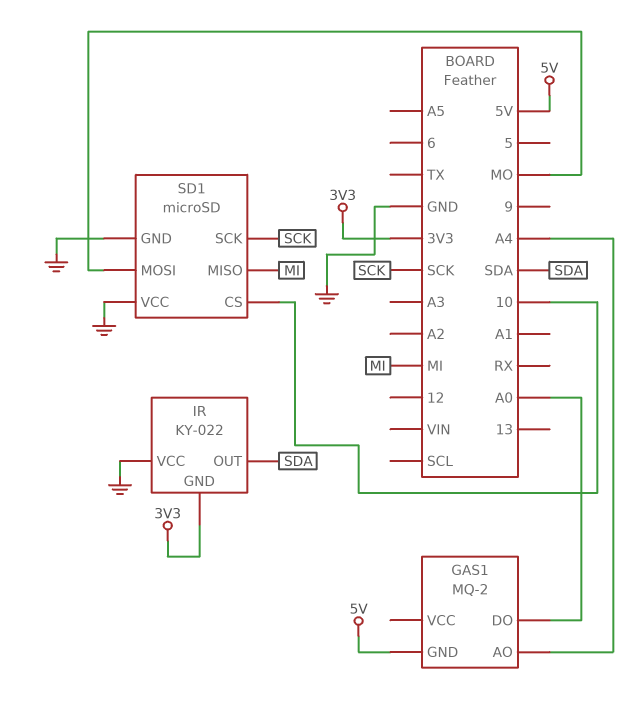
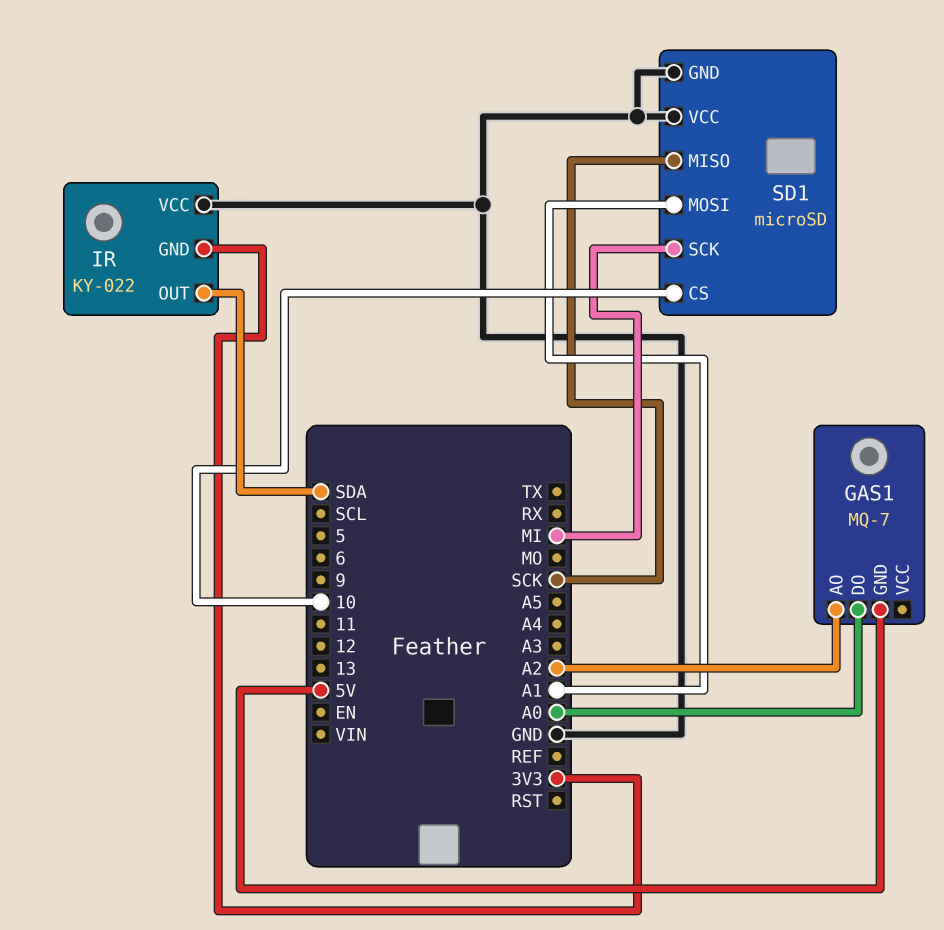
GAS1: MQ-2 -> MQ-7
GAS1 pin AO: A4 -> A2
SD1 pin MISO: MI -> SCK
SD1 pin MOSI: MO -> A1
SD1 pin SCK: SCK -> MI

